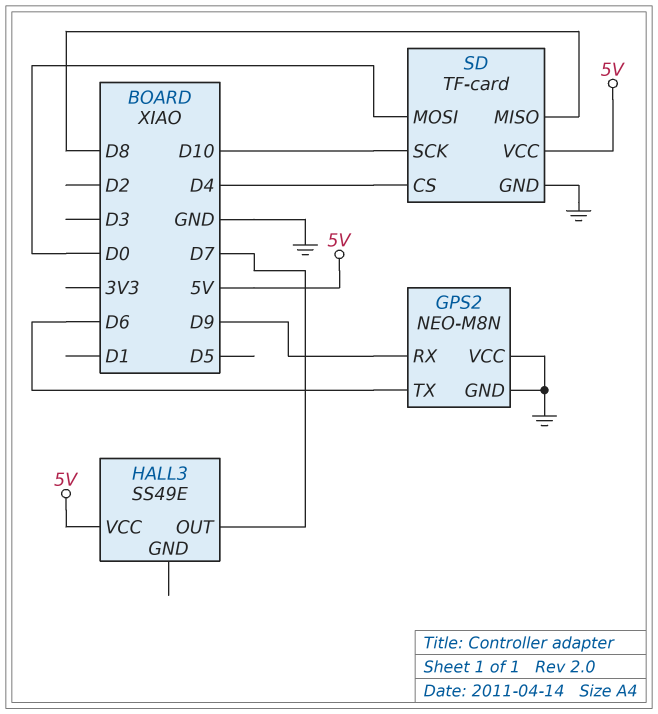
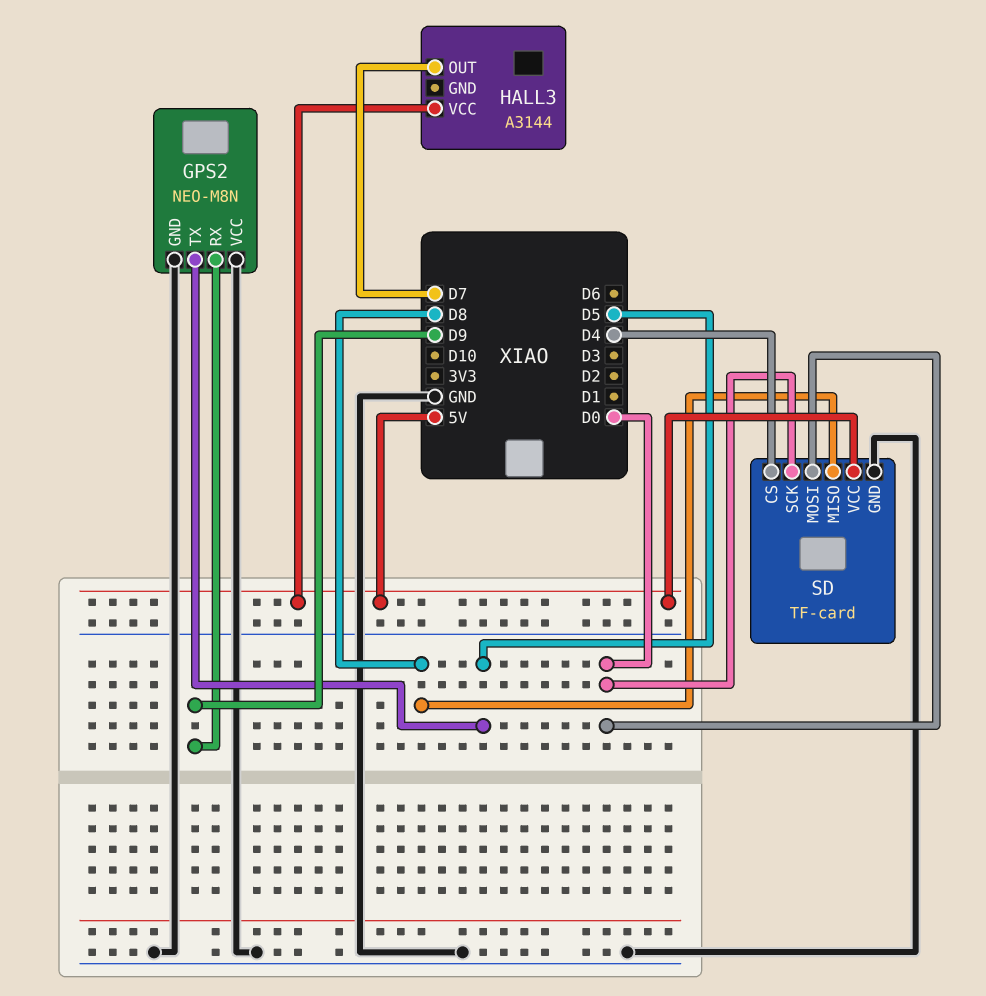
GPS2 pin TX: D6 -> D5
HALL3: SS49E -> A3144
SD pin SCK: D10 -> D0

